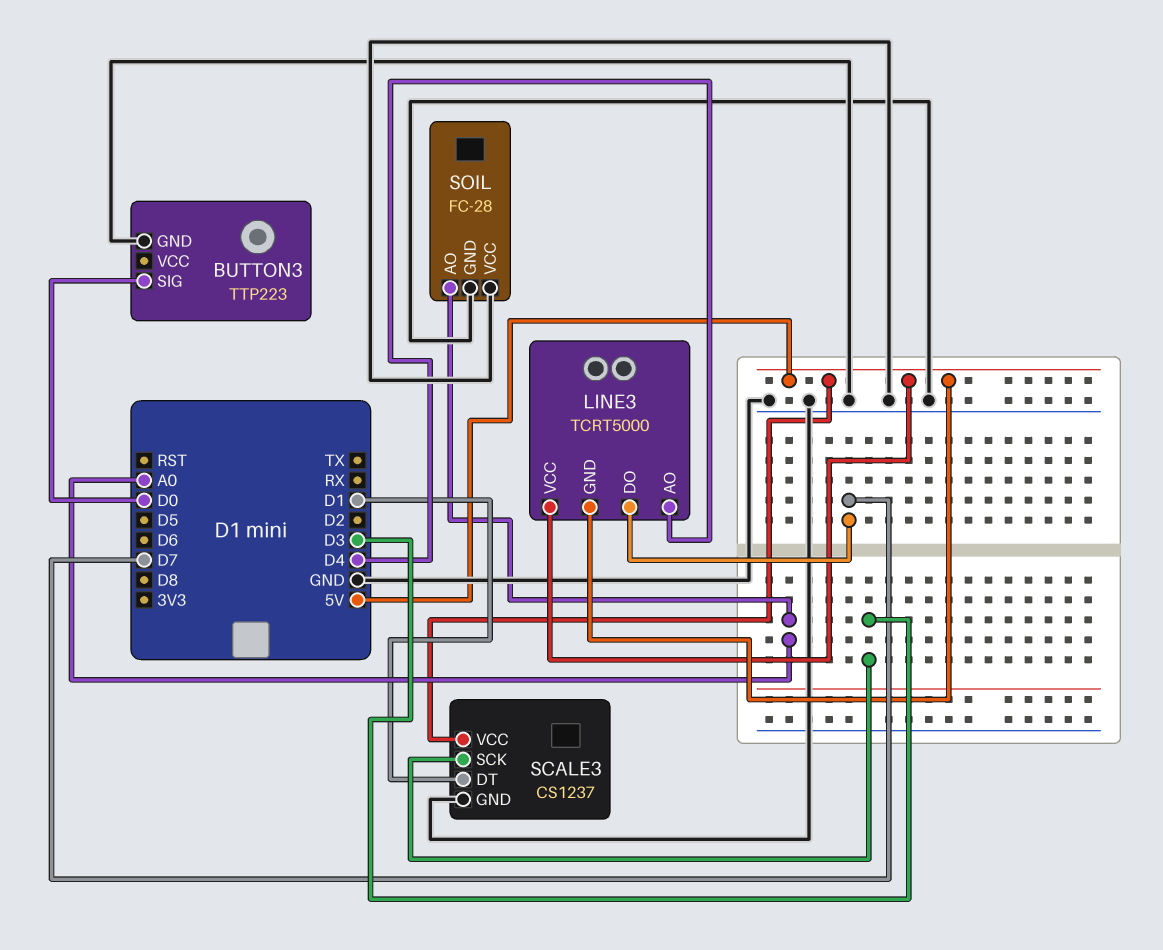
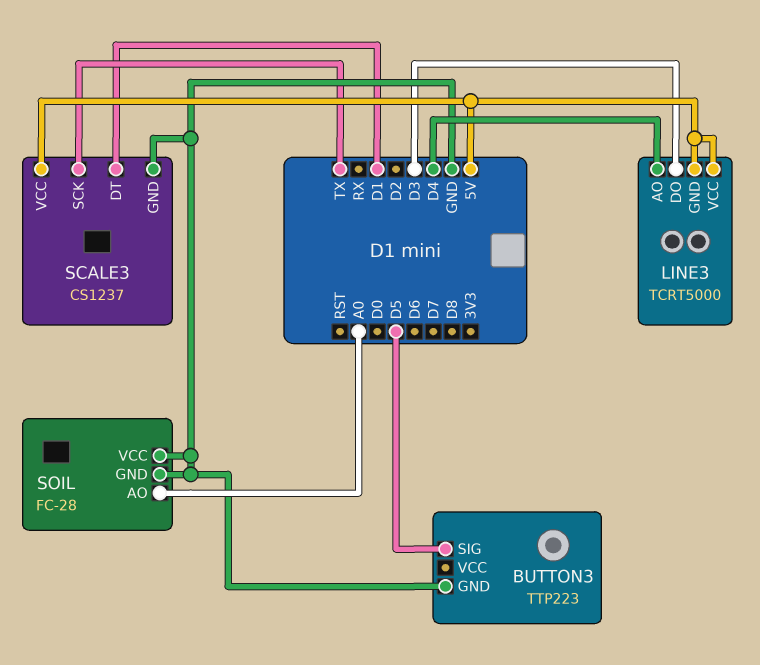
BUTTON3 pin SIG: D0 -> D5
LINE3 pin DO: D7 -> D3
SCALE3 pin SCK: D3 -> TX

